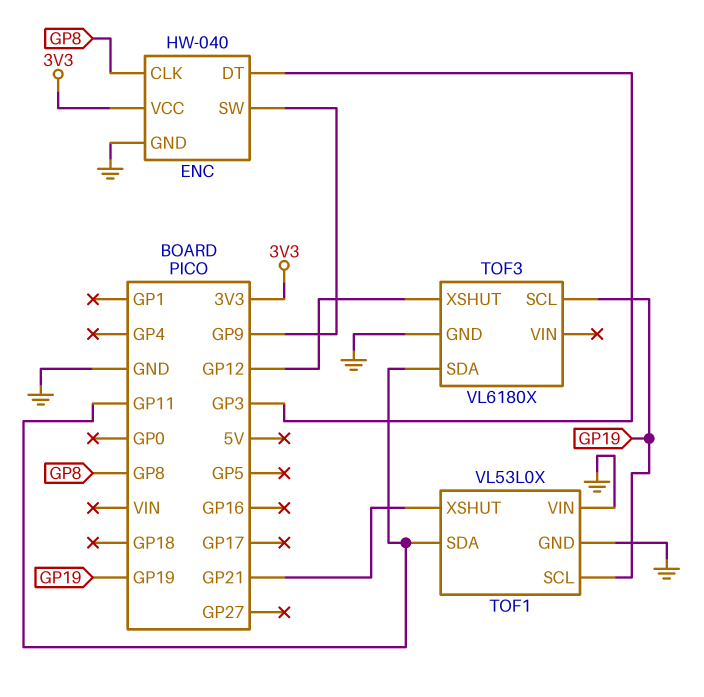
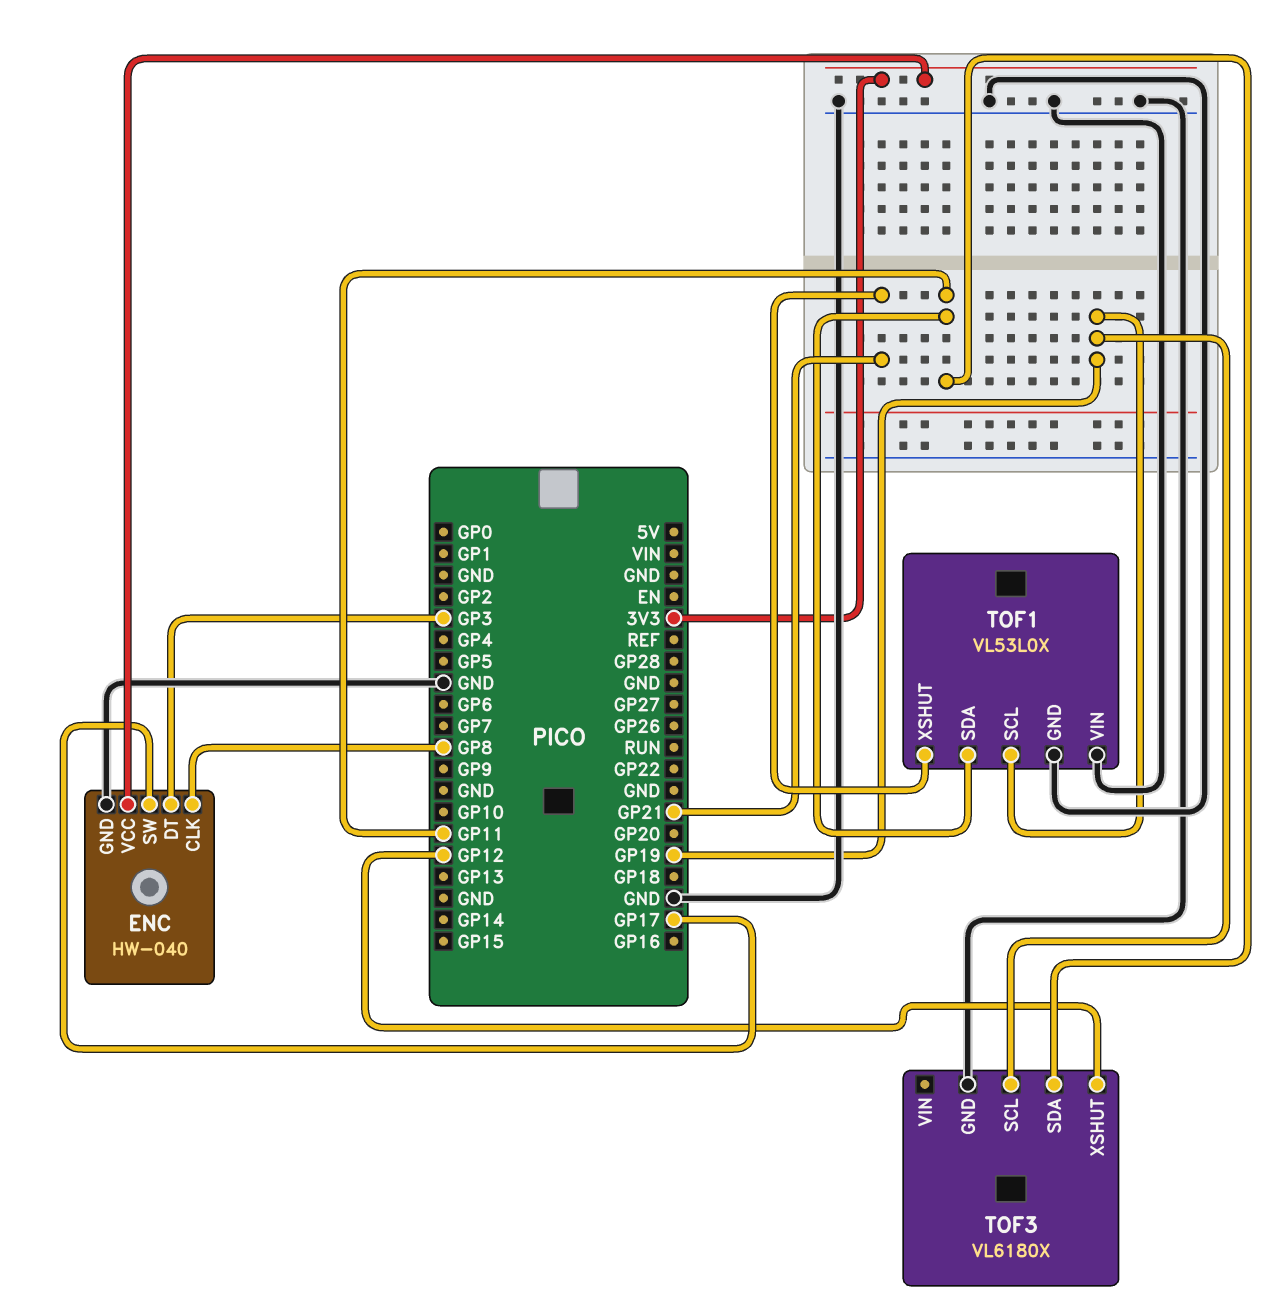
ENC pin SW: GP9 -> GP17

